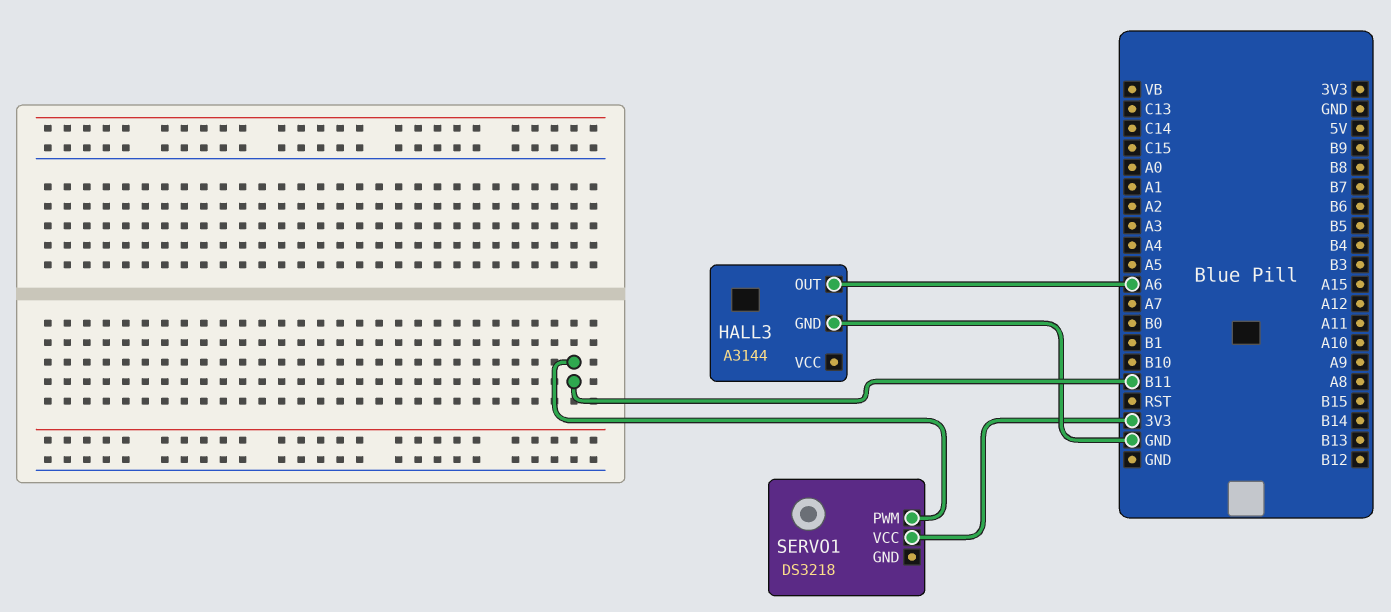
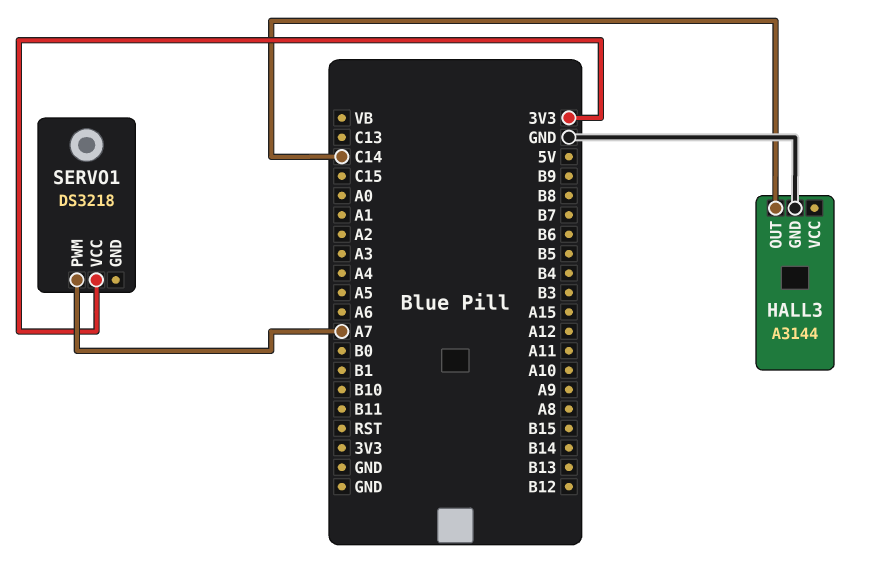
HALL3 pin OUT: A6 -> C14
SERVO1 pin PWM: B11 -> A7

